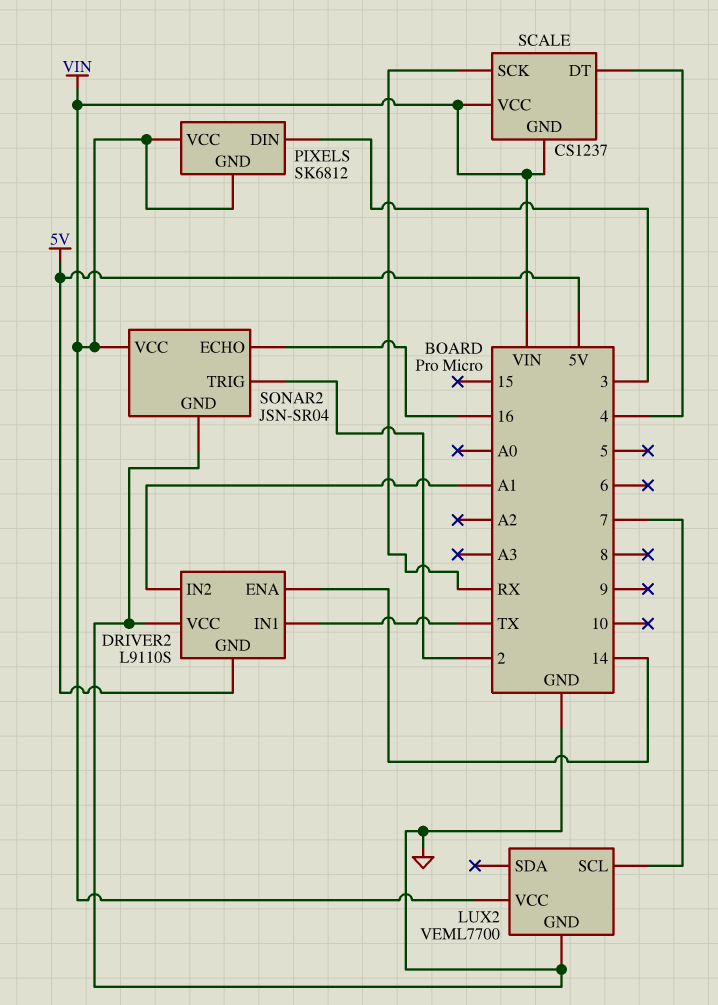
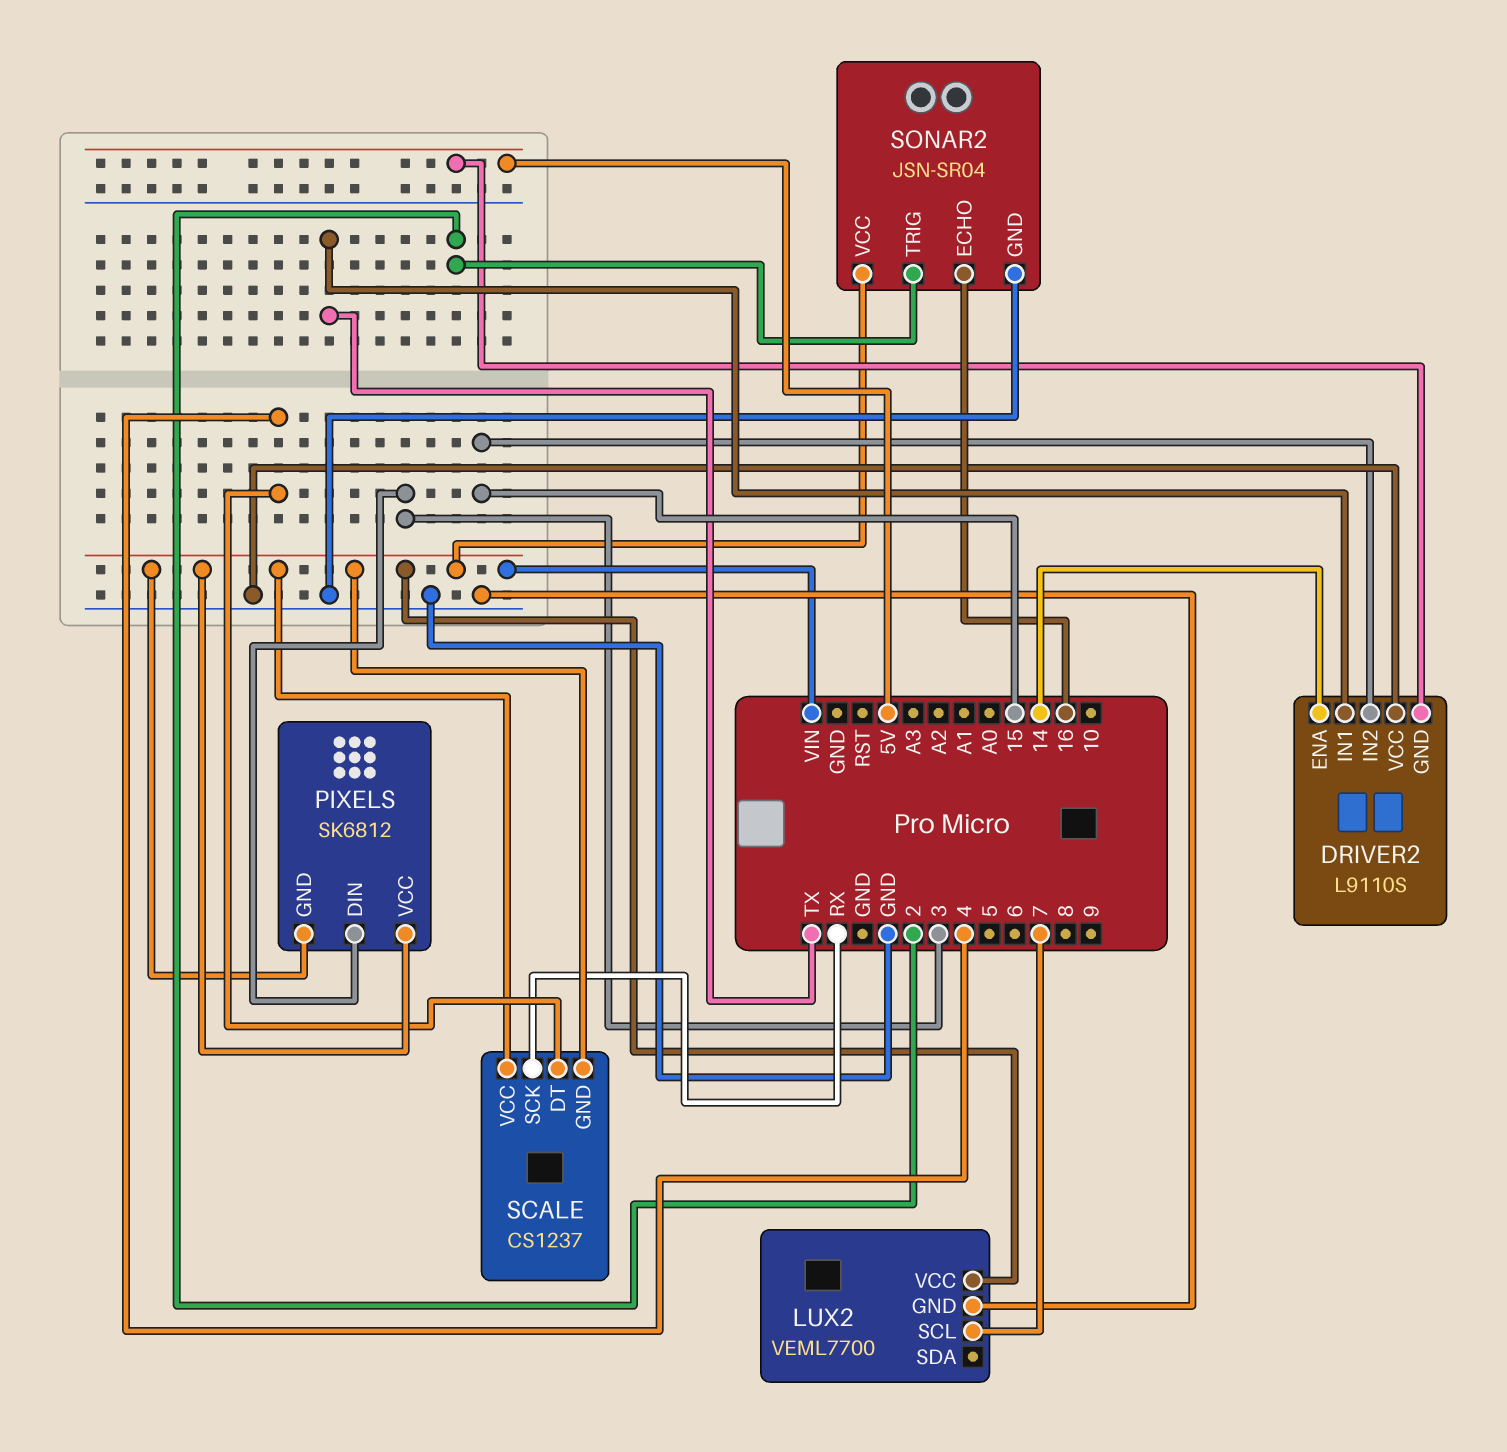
DRIVER2 pin IN2: A1 -> 15

